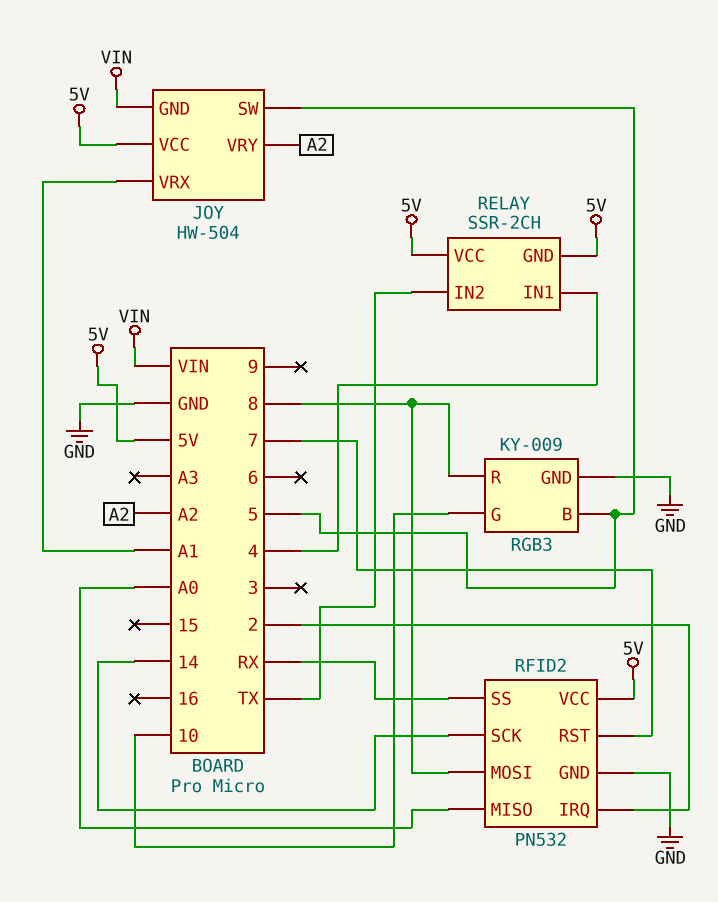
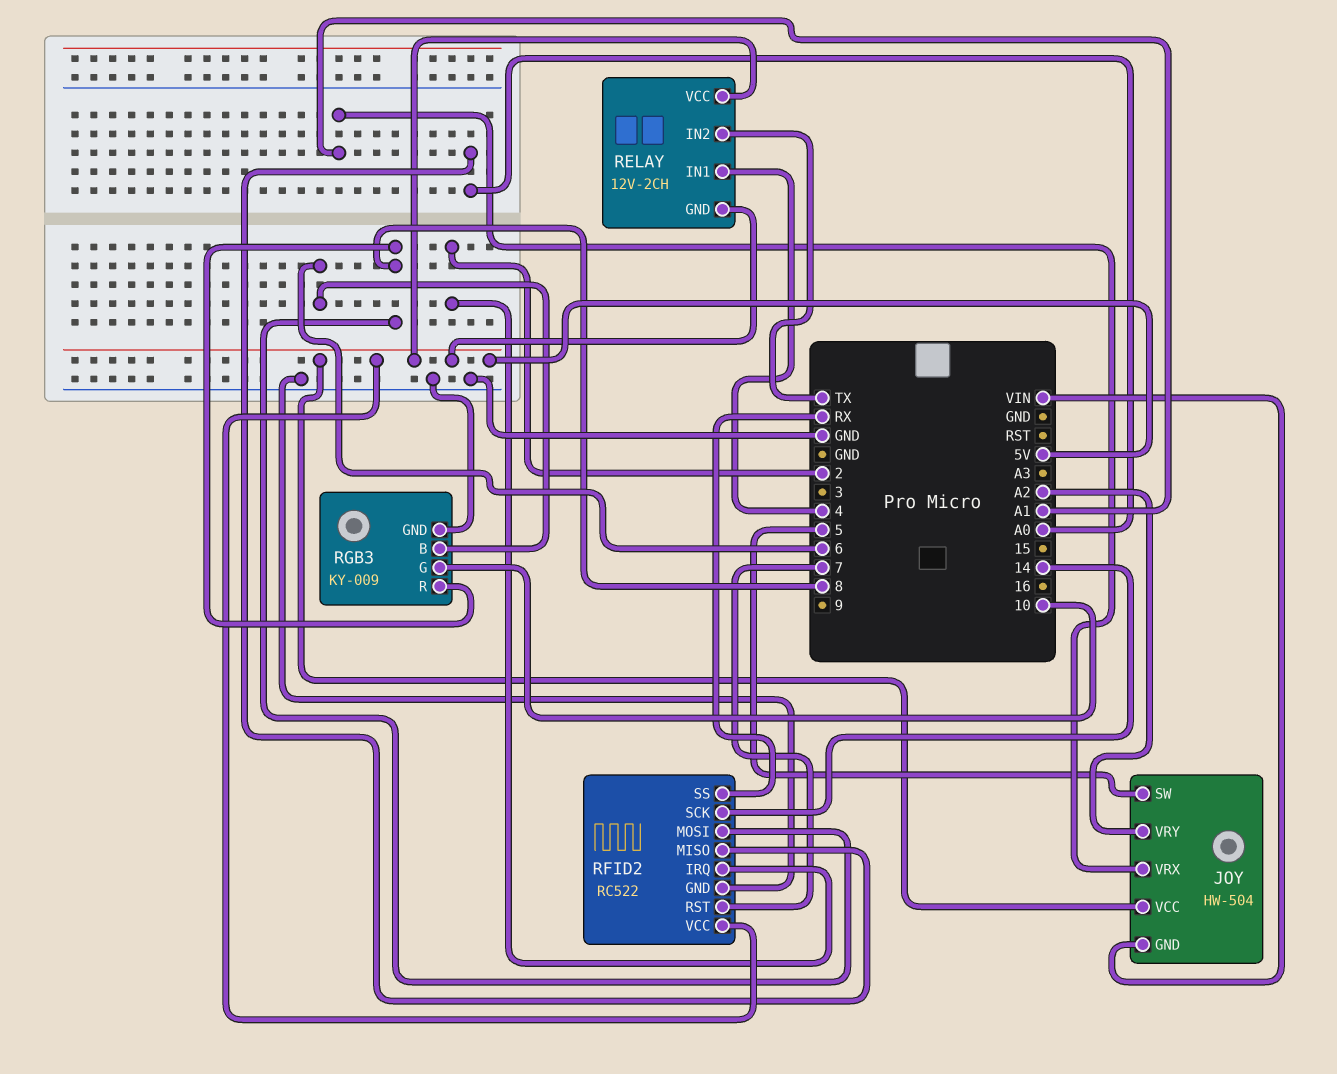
RELAY: SSR-2CH -> 12V-2CH
RFID2: PN532 -> RC522
RGB3 pin B: 5 -> 6

